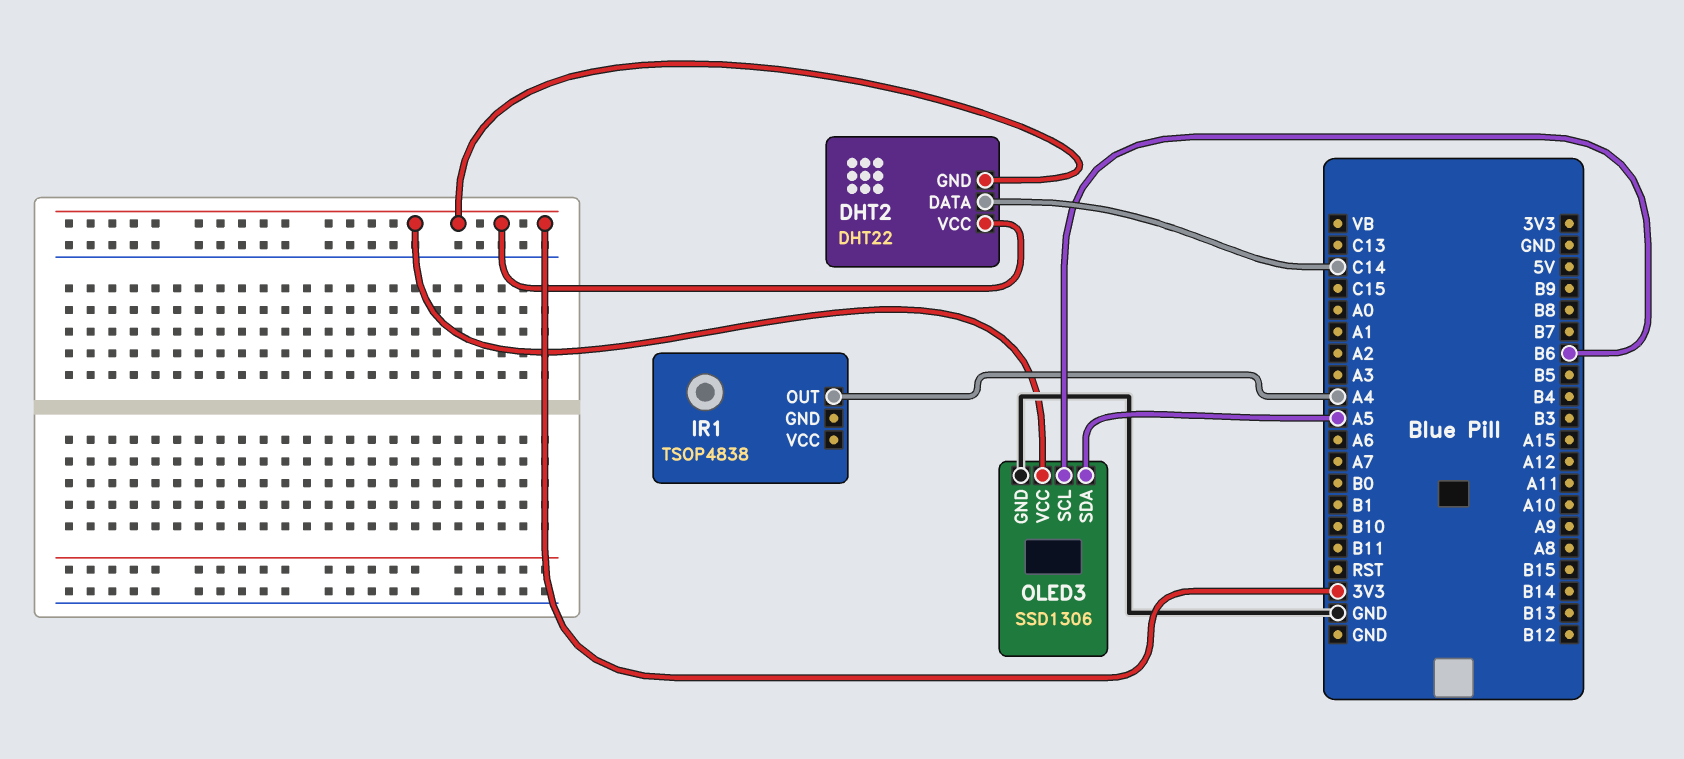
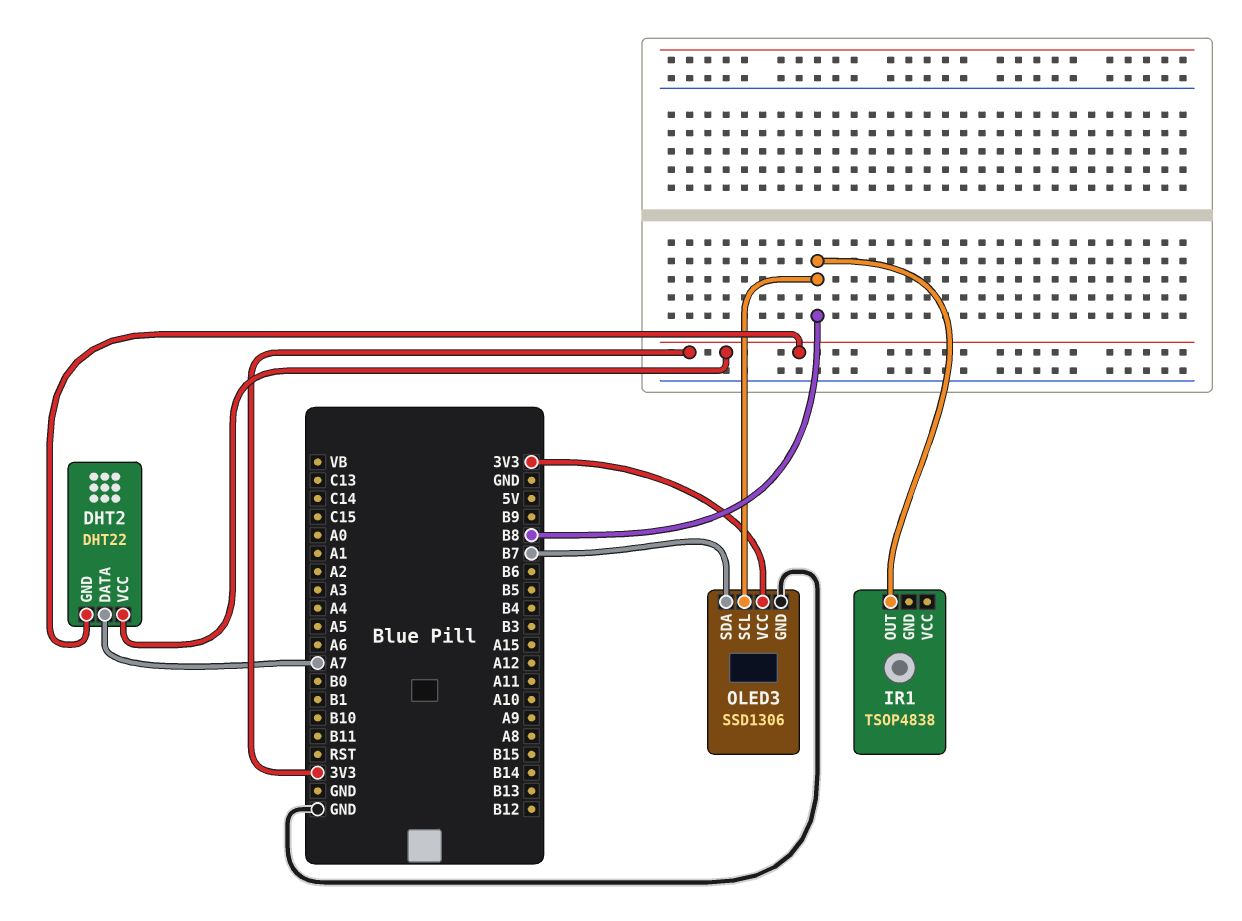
DHT2 pin DATA: C14 -> A7
IR1 pin OUT: A4 -> B8
OLED3 pin SCL: B6 -> B8
OLED3 pin SDA: A5 -> B7

